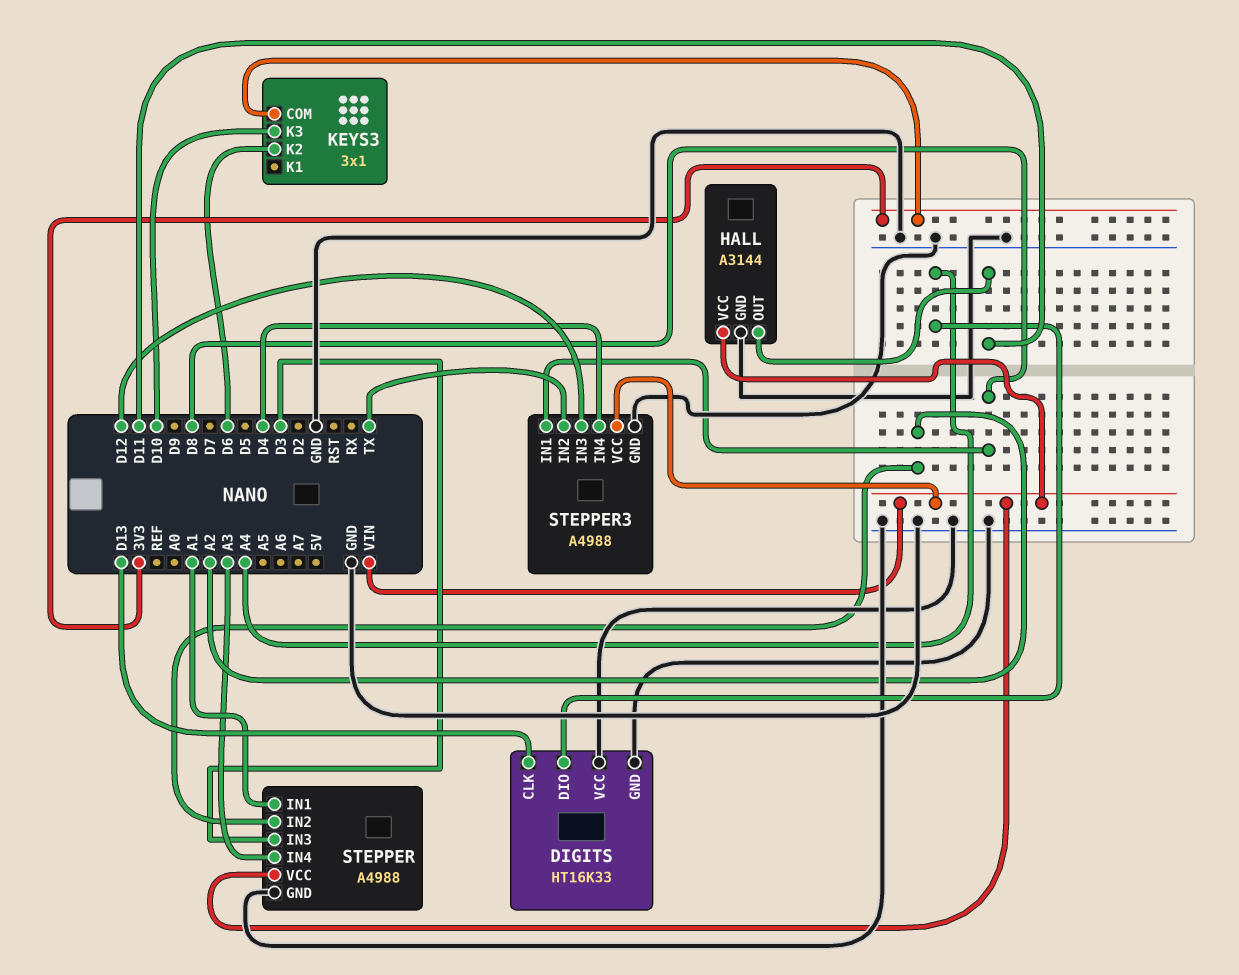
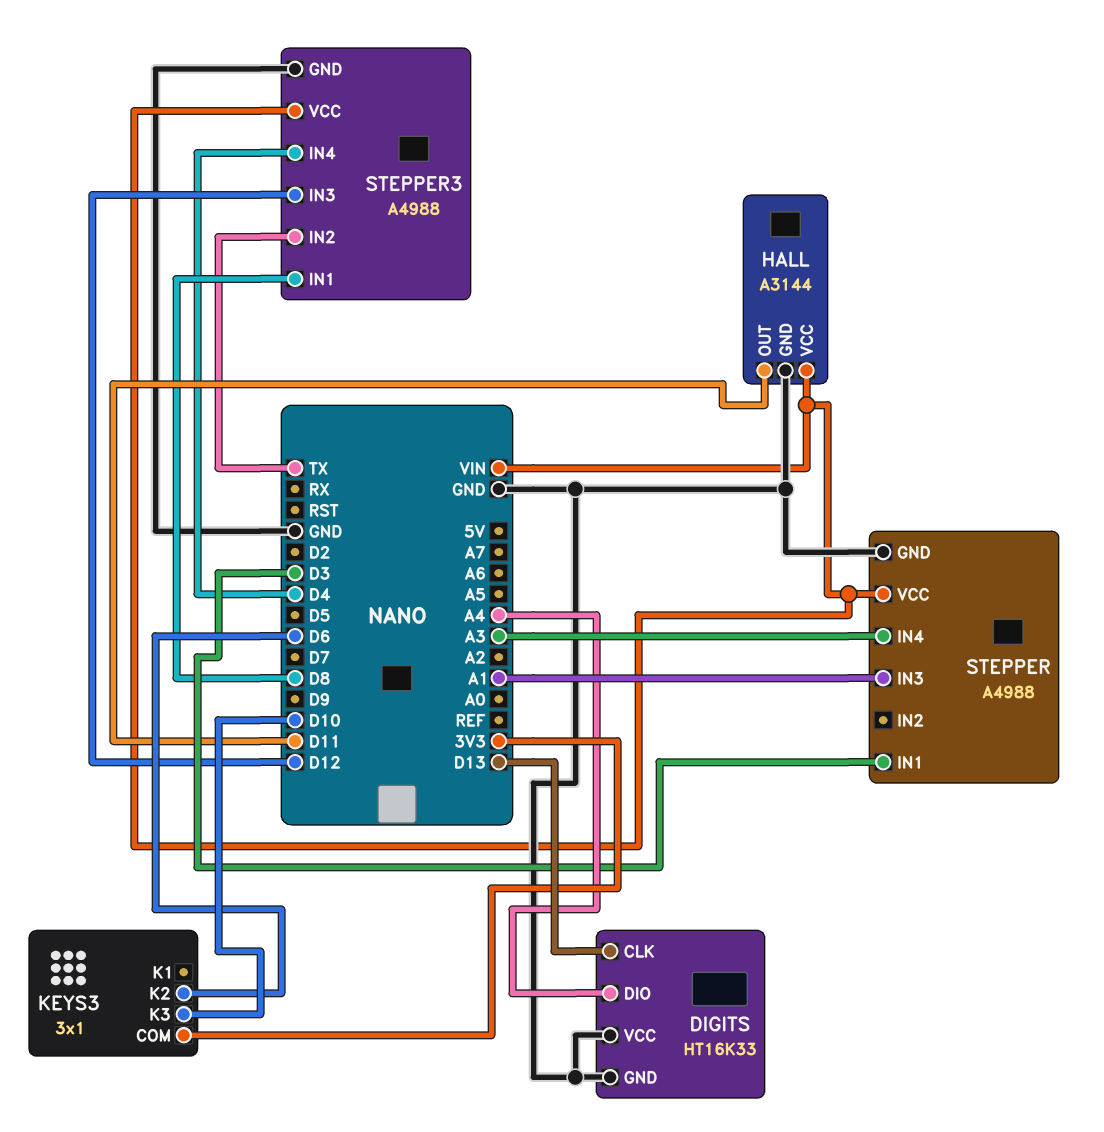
STEPPER pin IN1: A1 -> D3
STEPPER pin IN2: A2 -> none
STEPPER pin IN3: D3 -> A1

